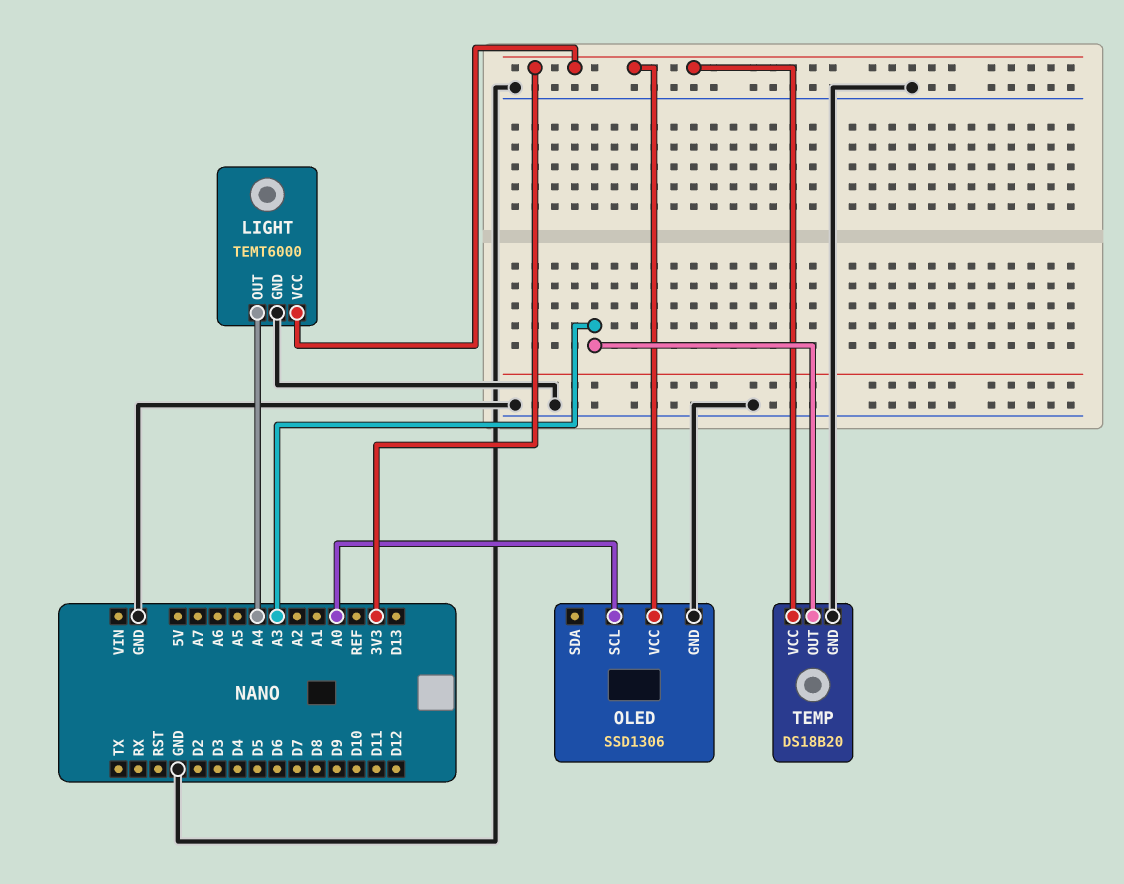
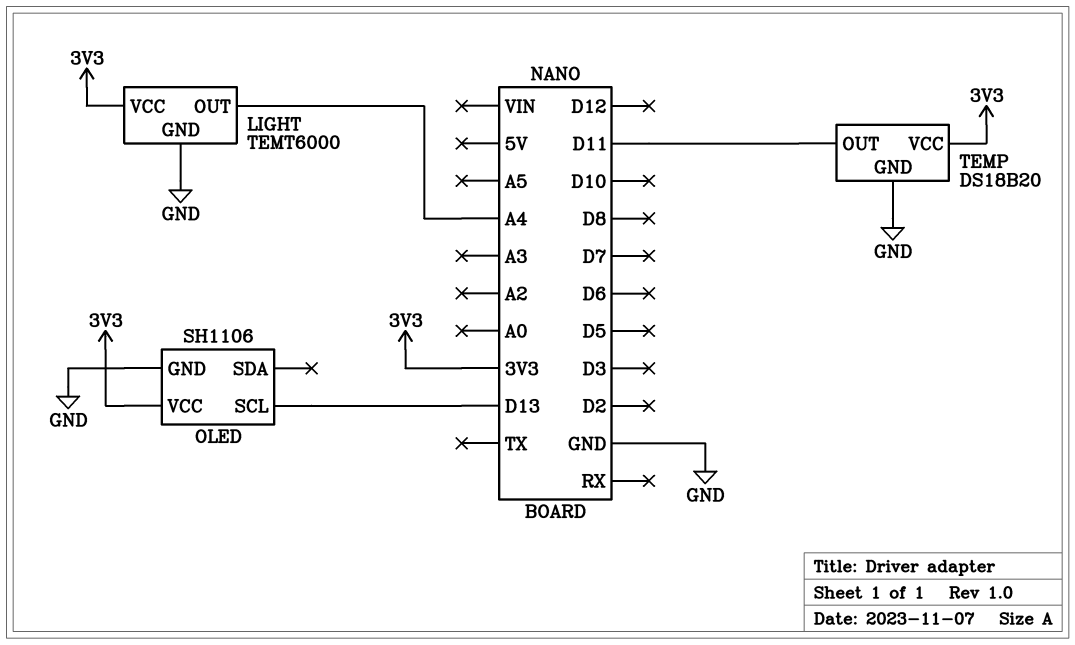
OLED: SSD1306 -> SH1106
OLED pin SCL: A0 -> D13
TEMP pin OUT: A3 -> D11

